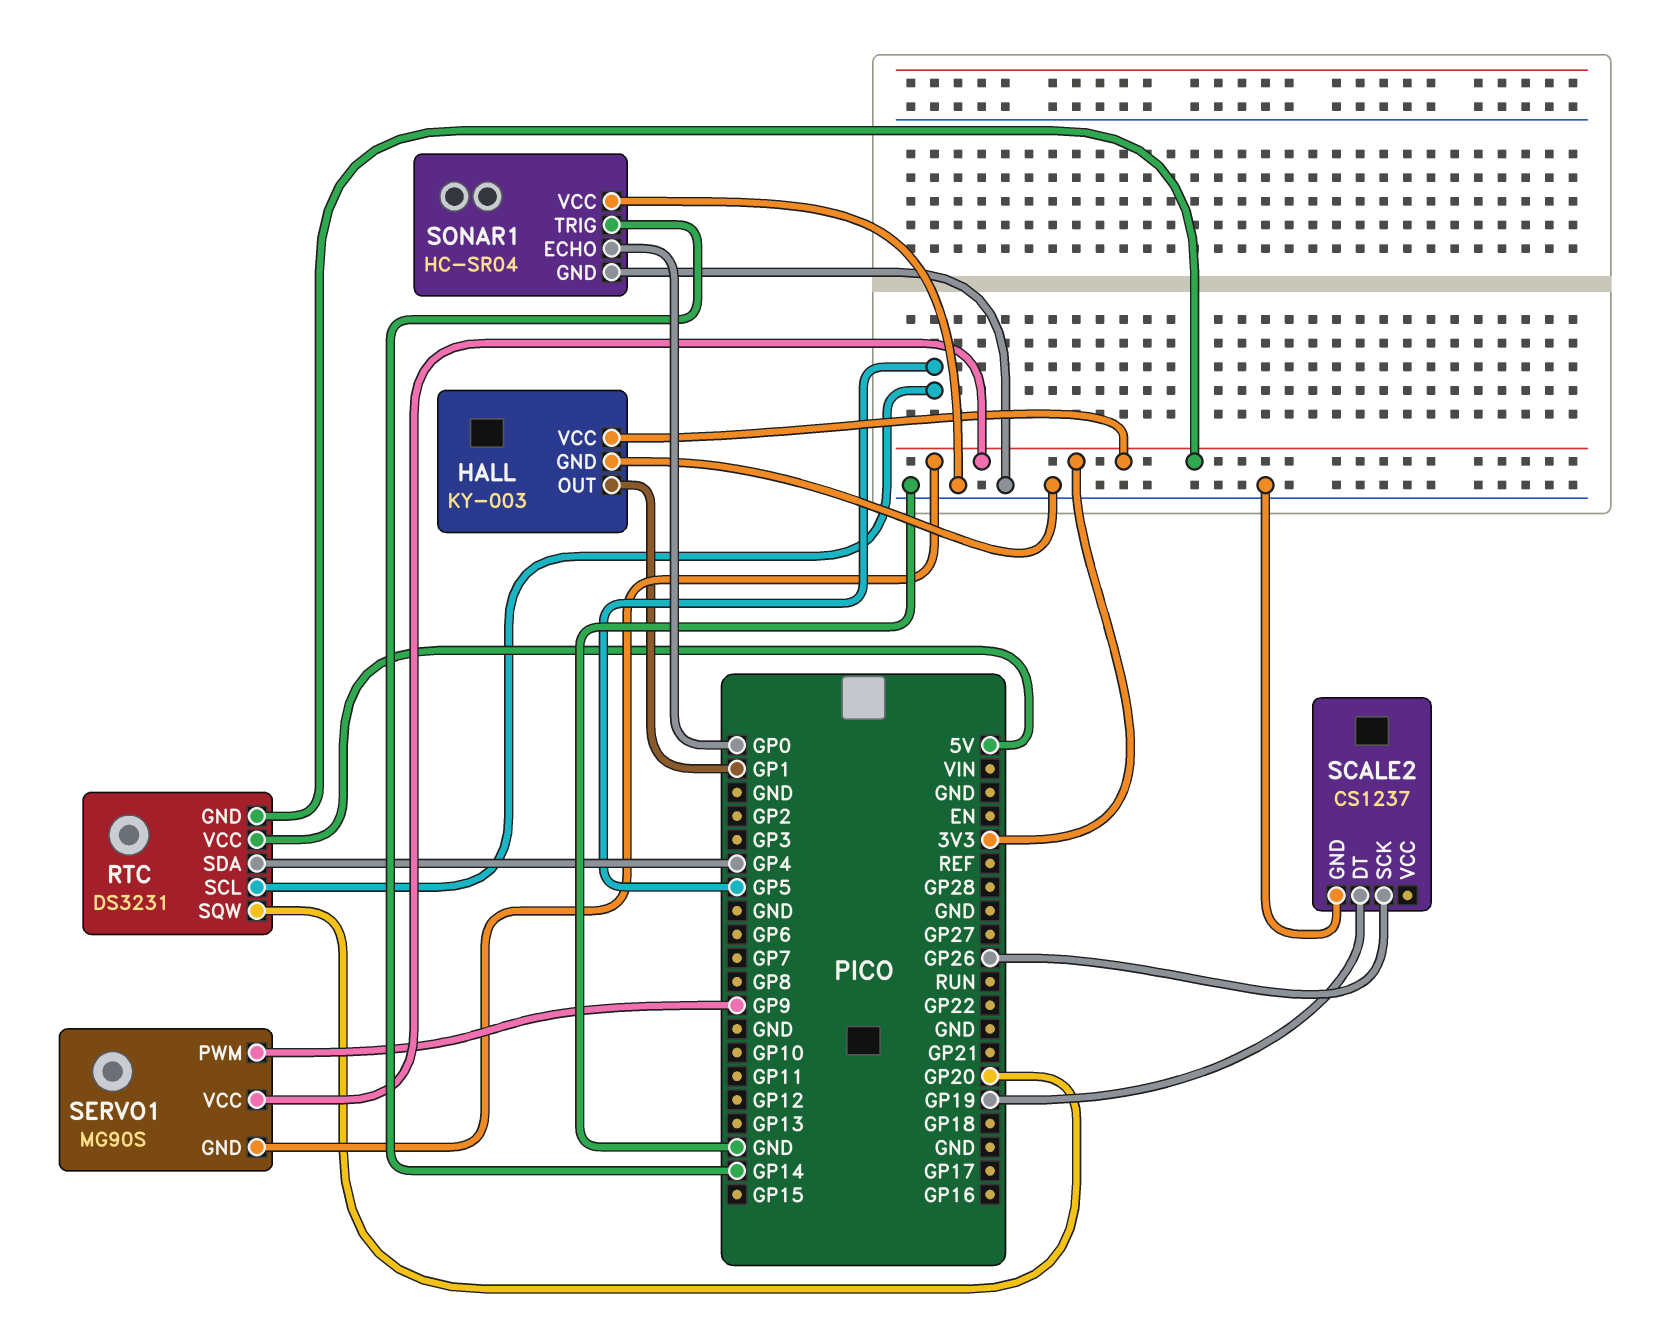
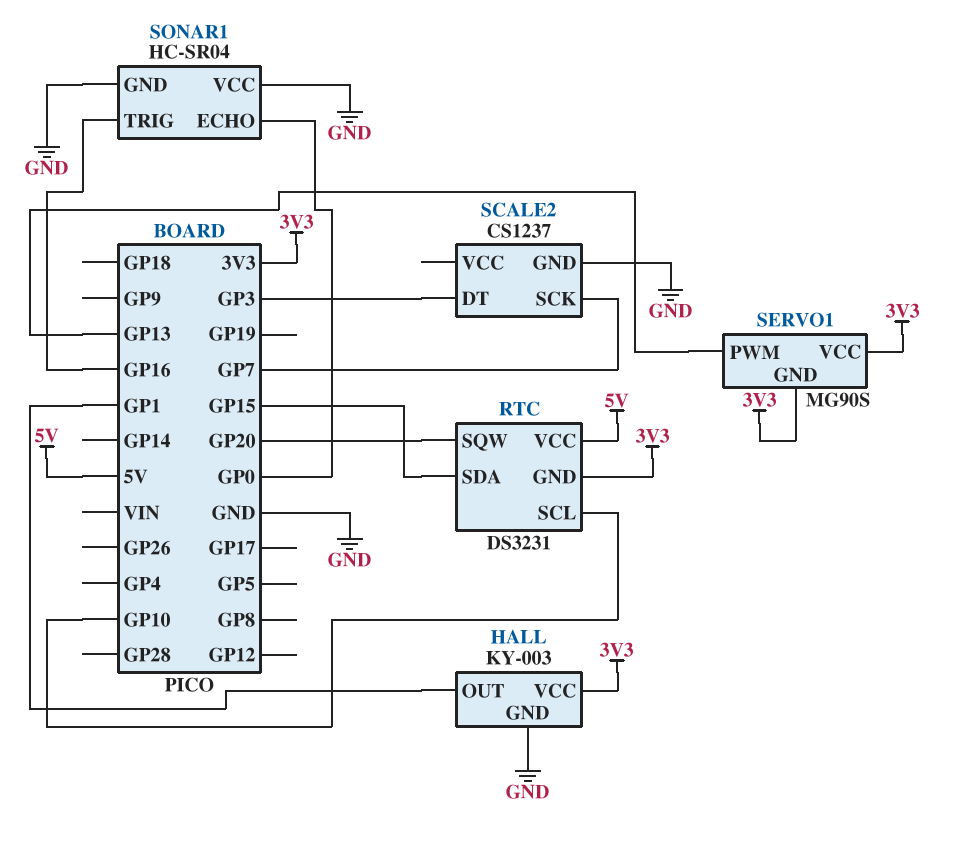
RTC pin SCL: GP5 -> GP10
RTC pin SDA: GP4 -> GP15
SCALE2 pin DT: GP19 -> GP3
SCALE2 pin SCK: GP26 -> GP7
SERVO1 pin PWM: GP9 -> GP13
SONAR1 pin TRIG: GP14 -> GP16

